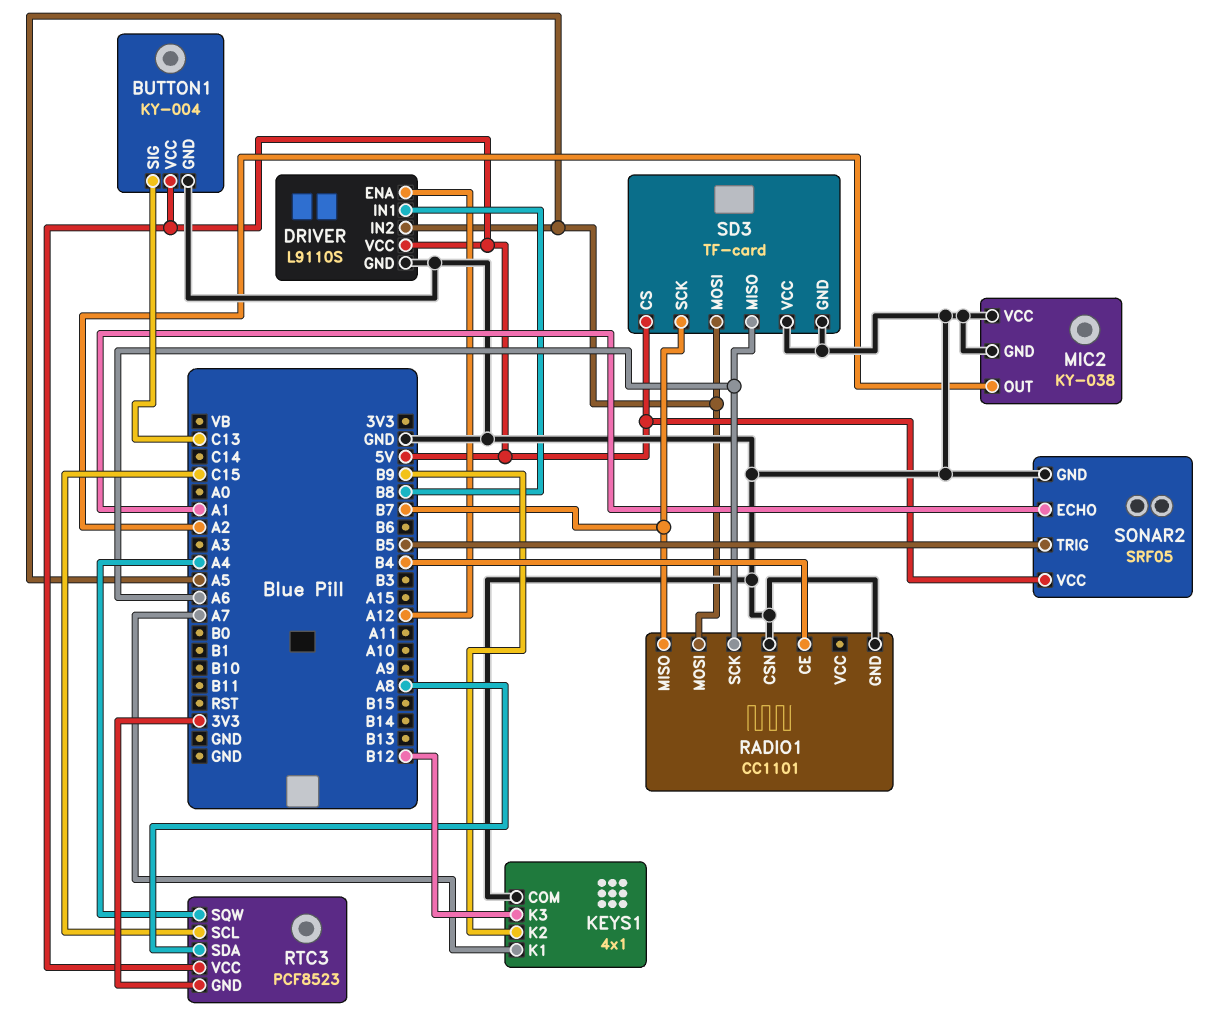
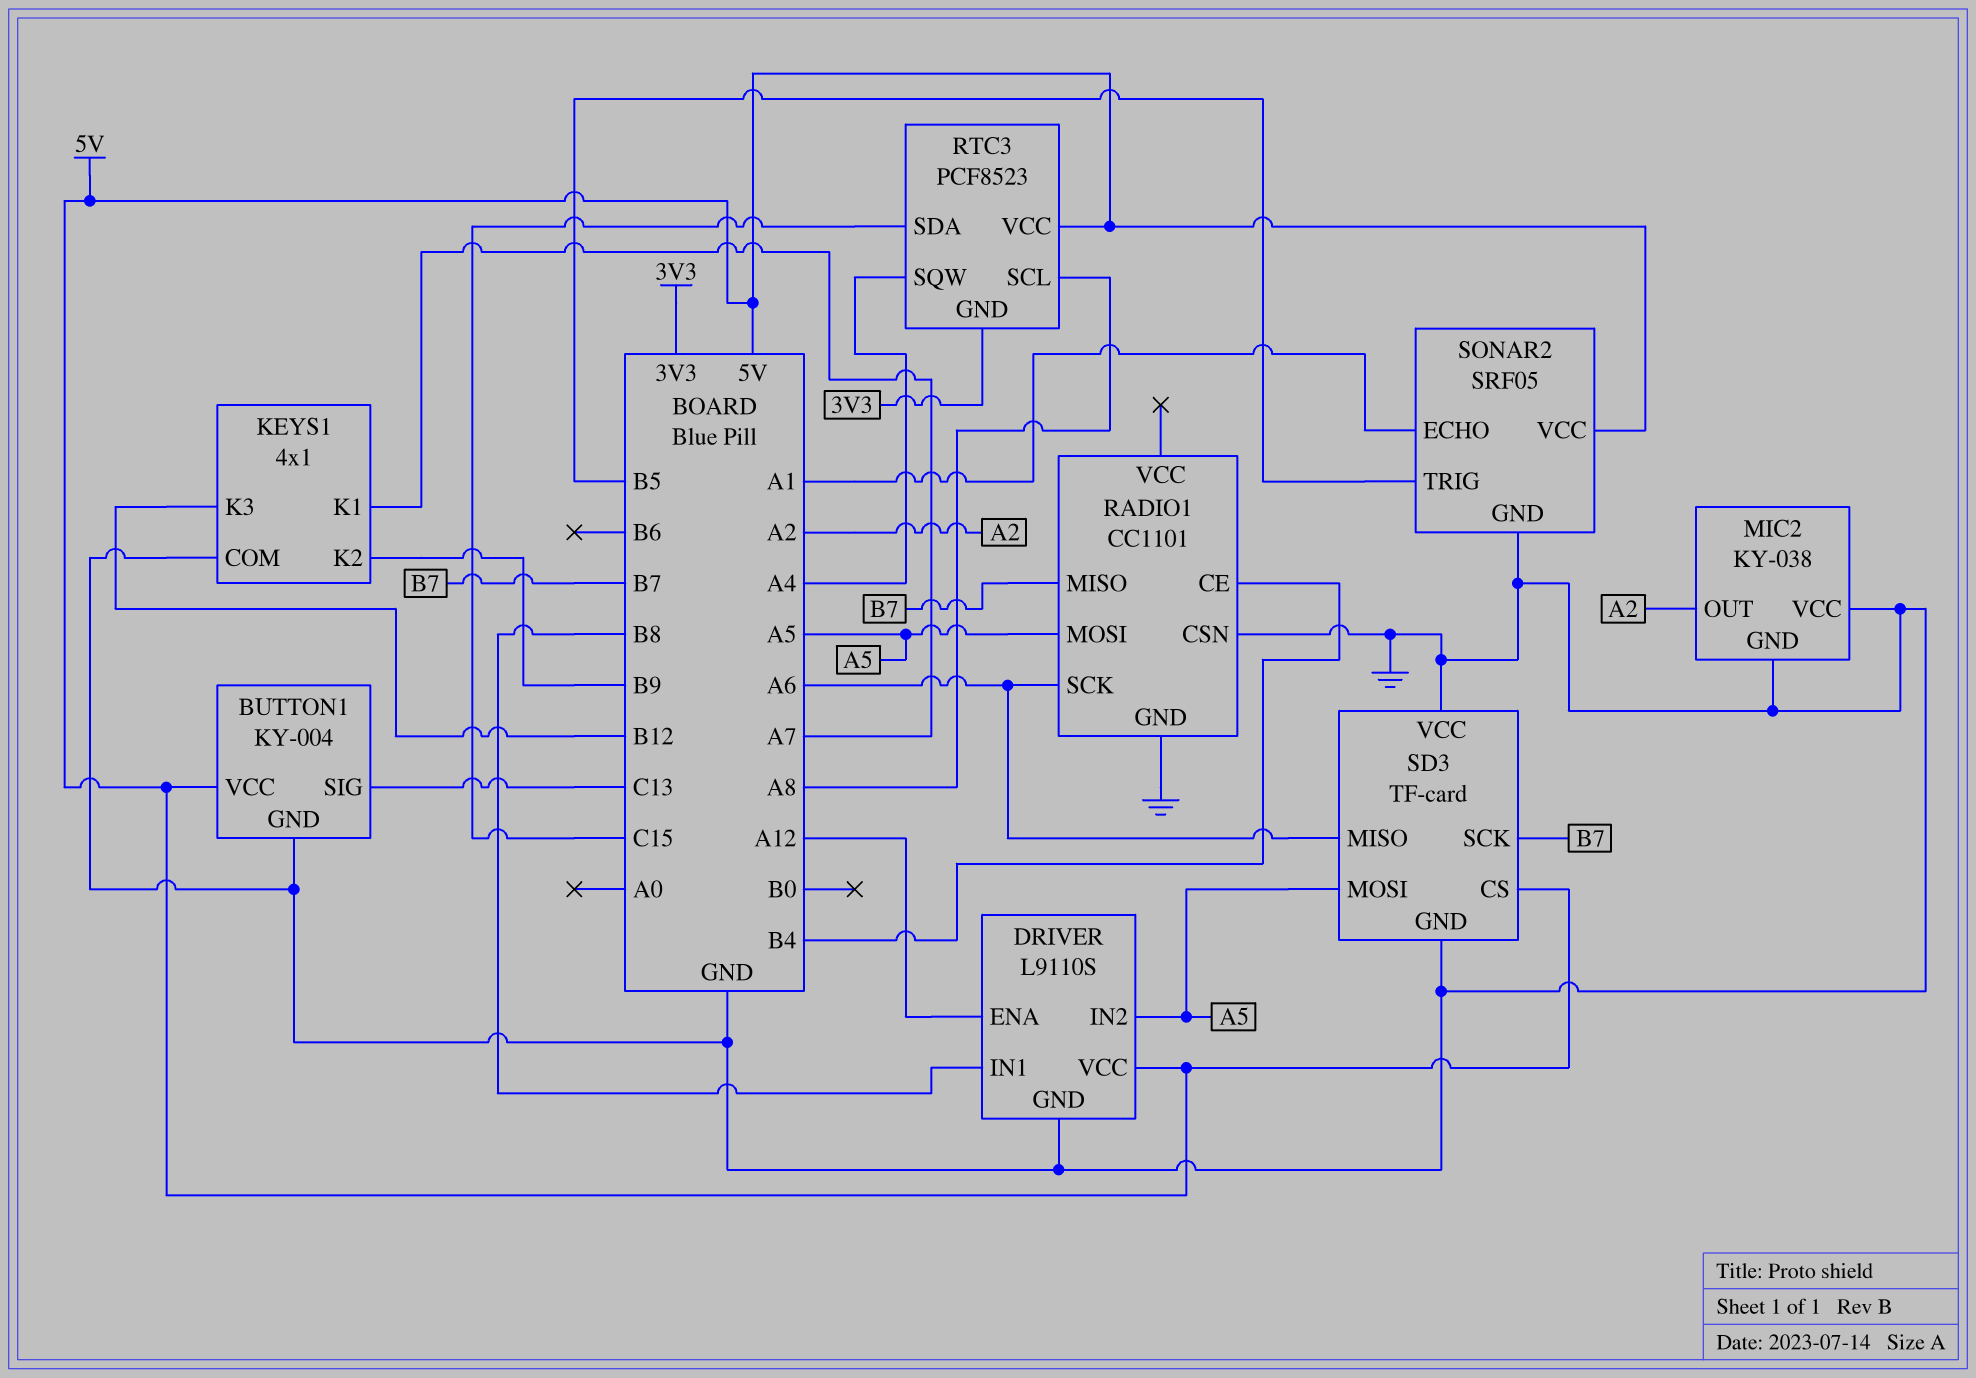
RTC3 pin SCL: C15 -> A8
RTC3 pin SDA: A8 -> C15

